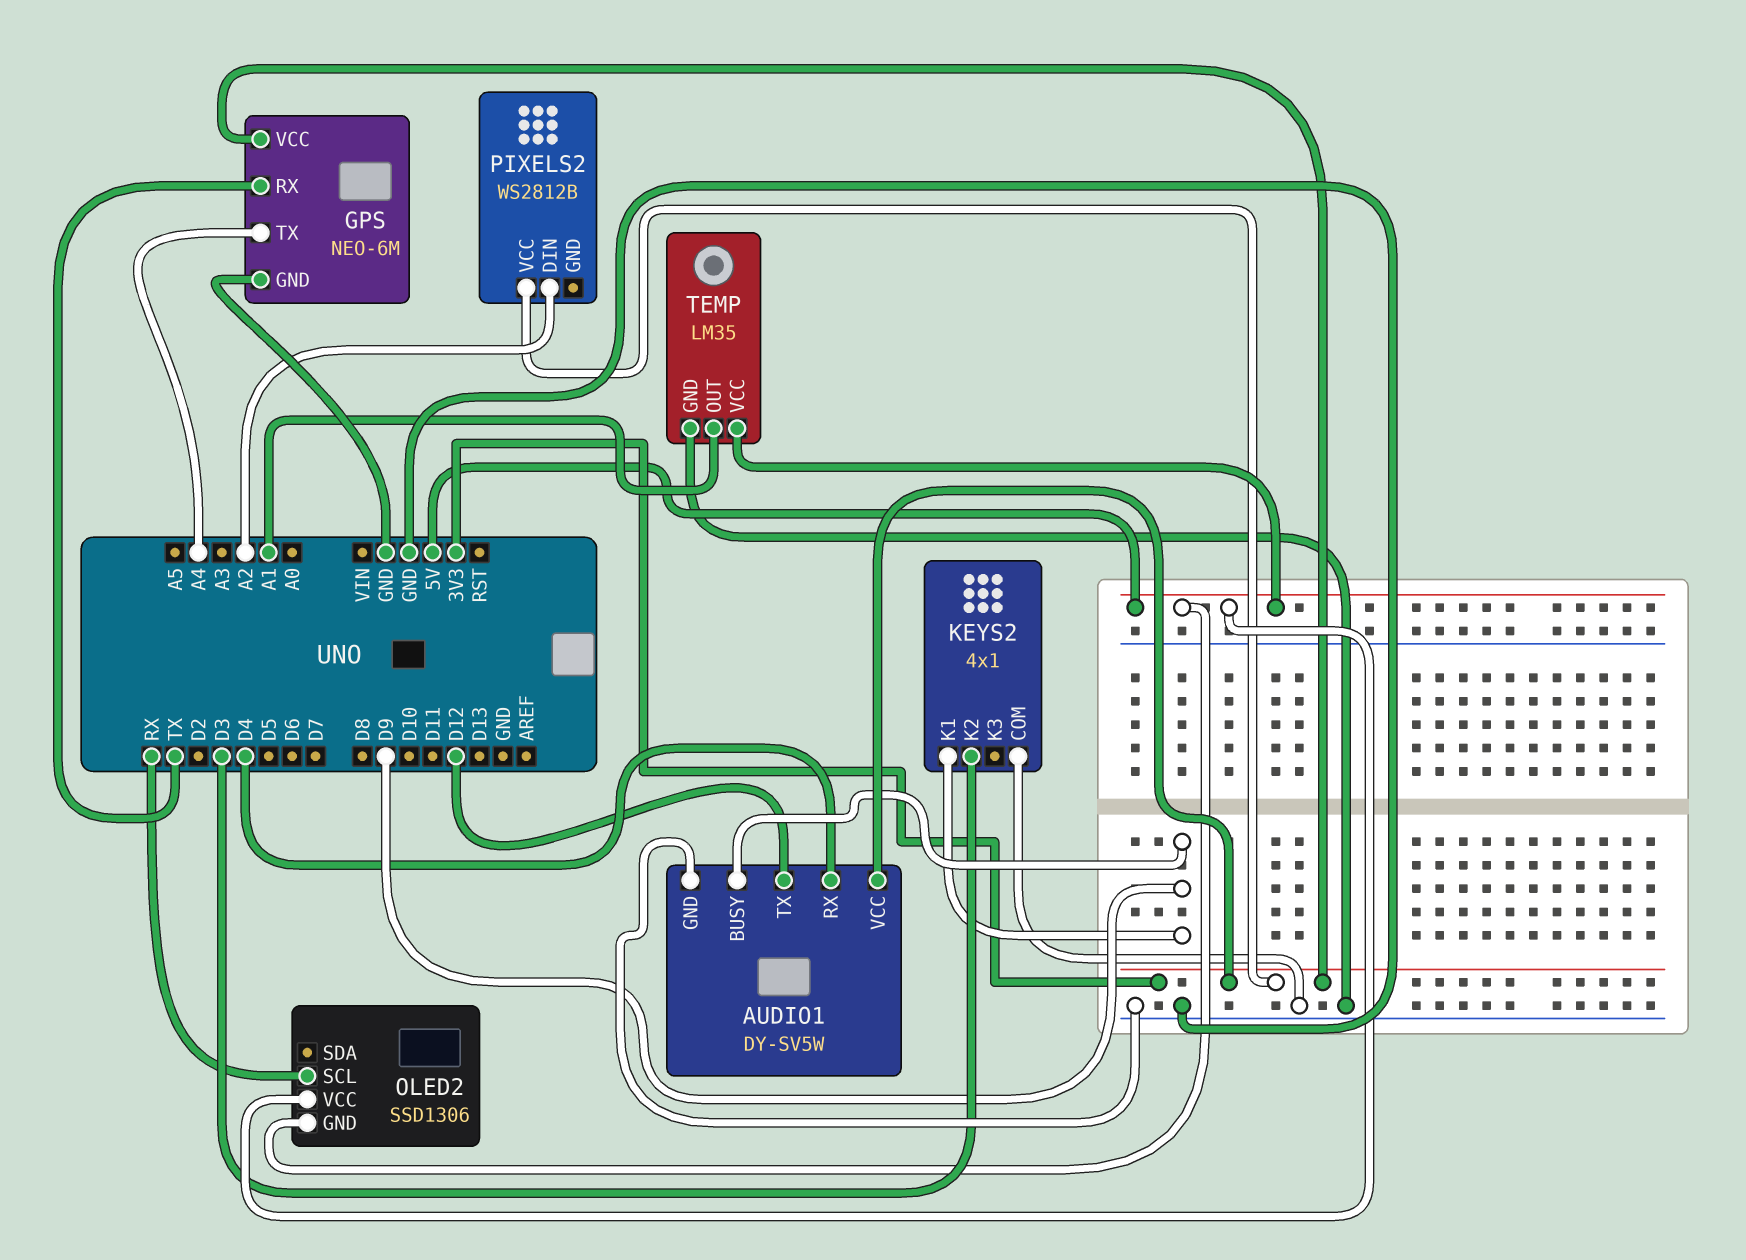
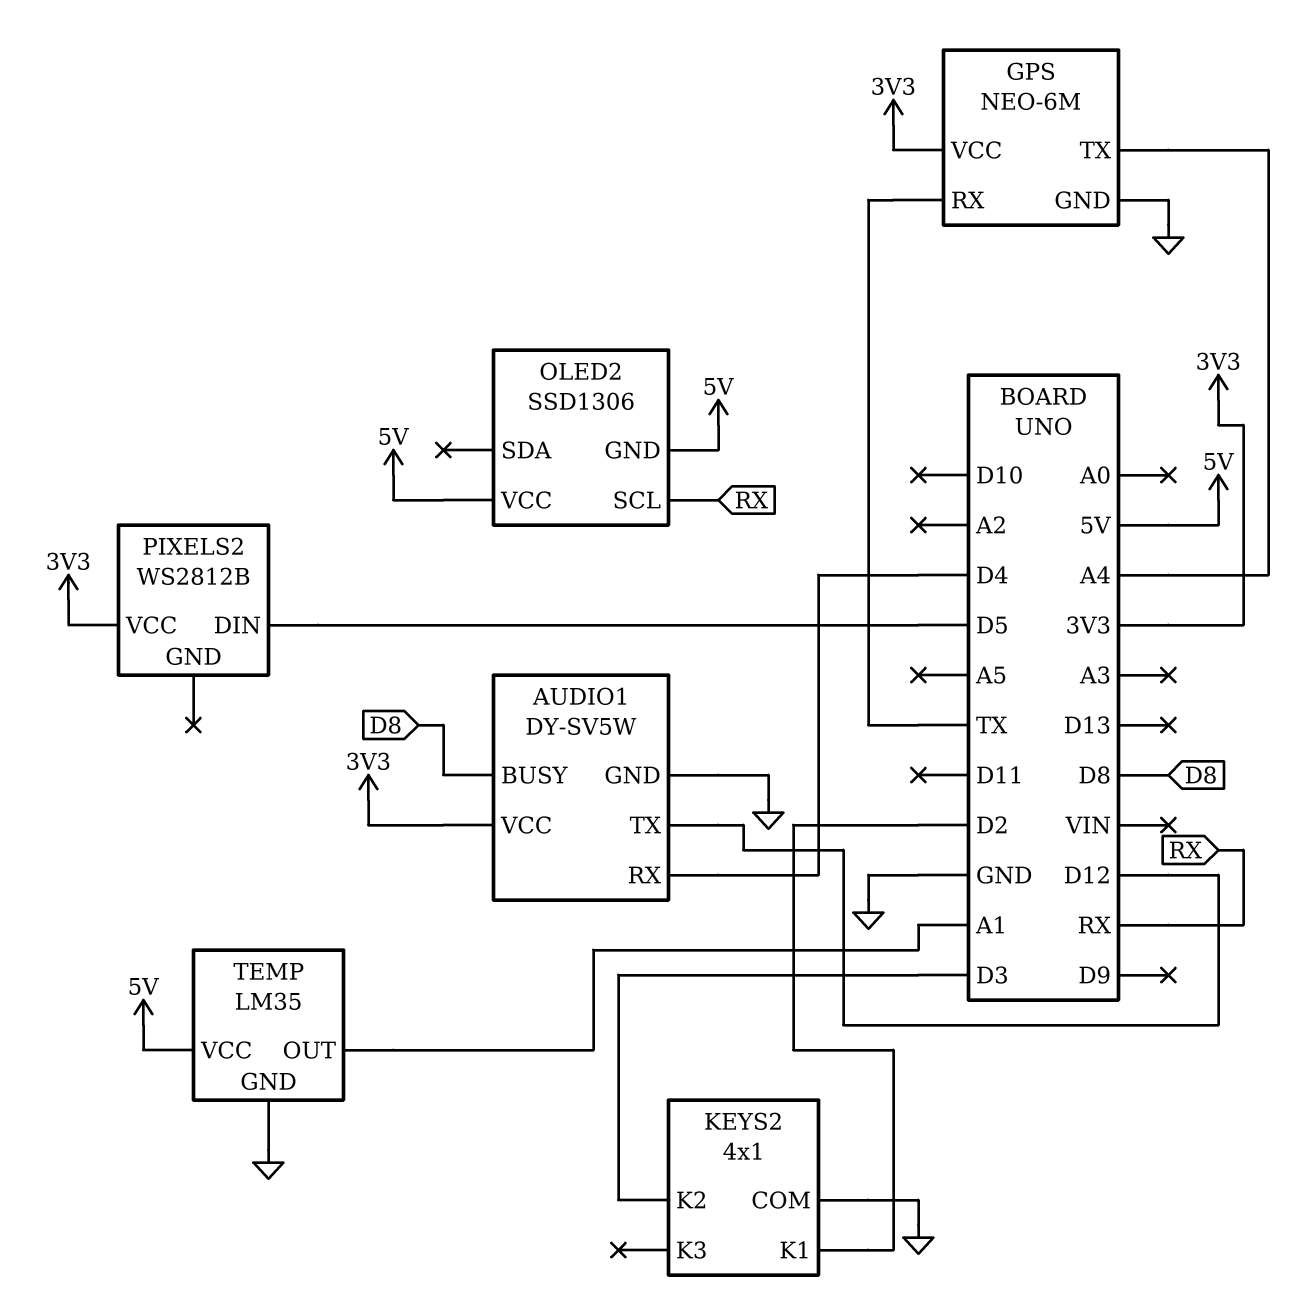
AUDIO1 pin BUSY: D9 -> D8
KEYS2 pin K1: D9 -> D2
PIXELS2 pin DIN: A2 -> D5

